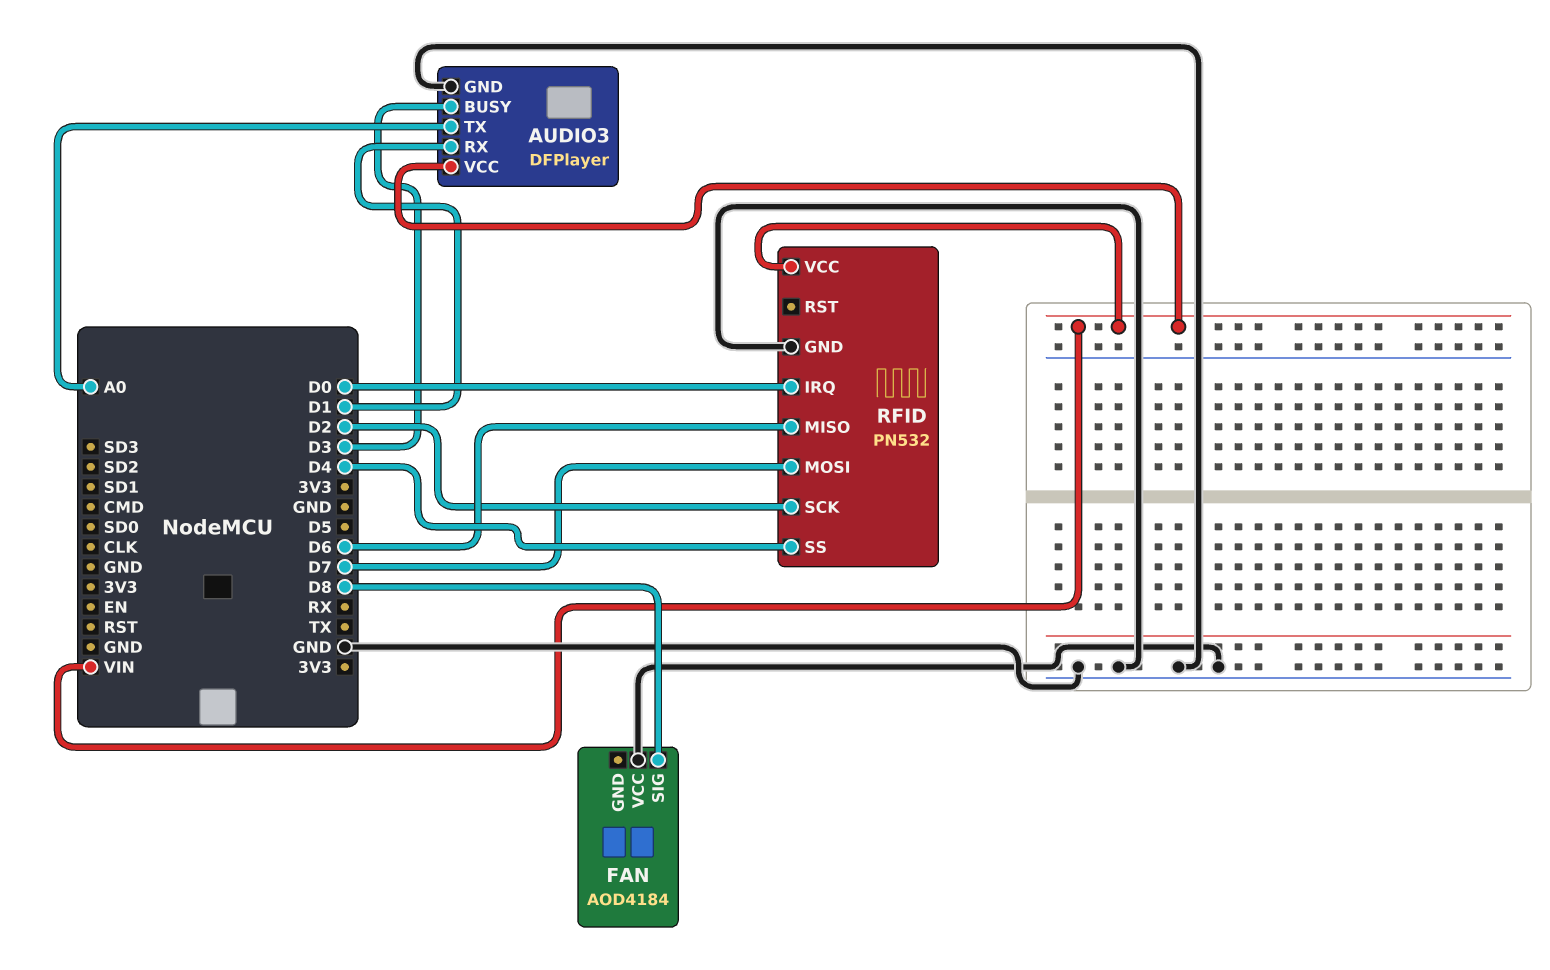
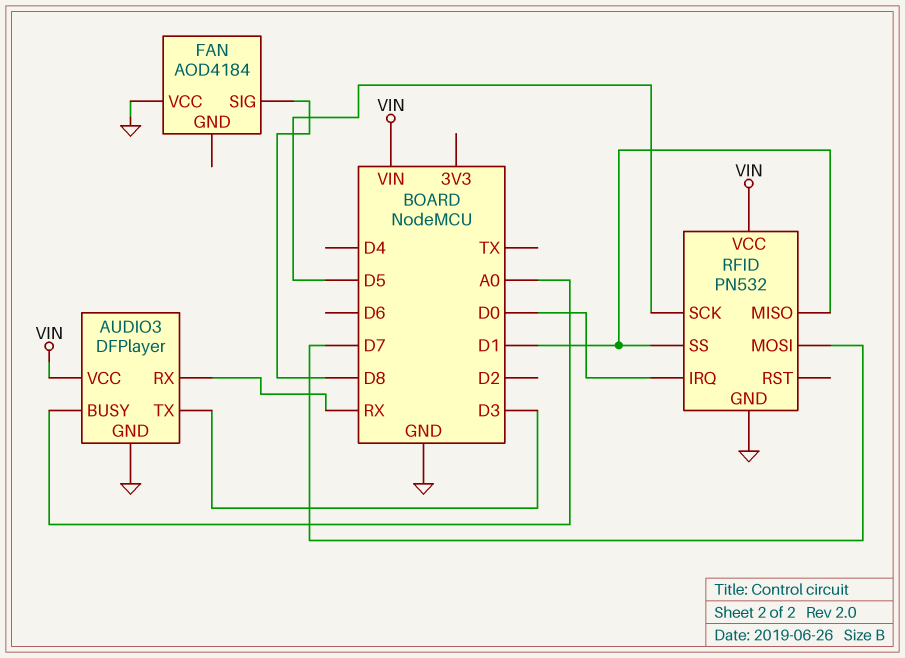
AUDIO3 pin BUSY: D3 -> A0
AUDIO3 pin RX: D1 -> RX
AUDIO3 pin TX: A0 -> D3
RFID pin MISO: D6 -> D1
RFID pin SCK: D2 -> D5
RFID pin SS: D4 -> D1

